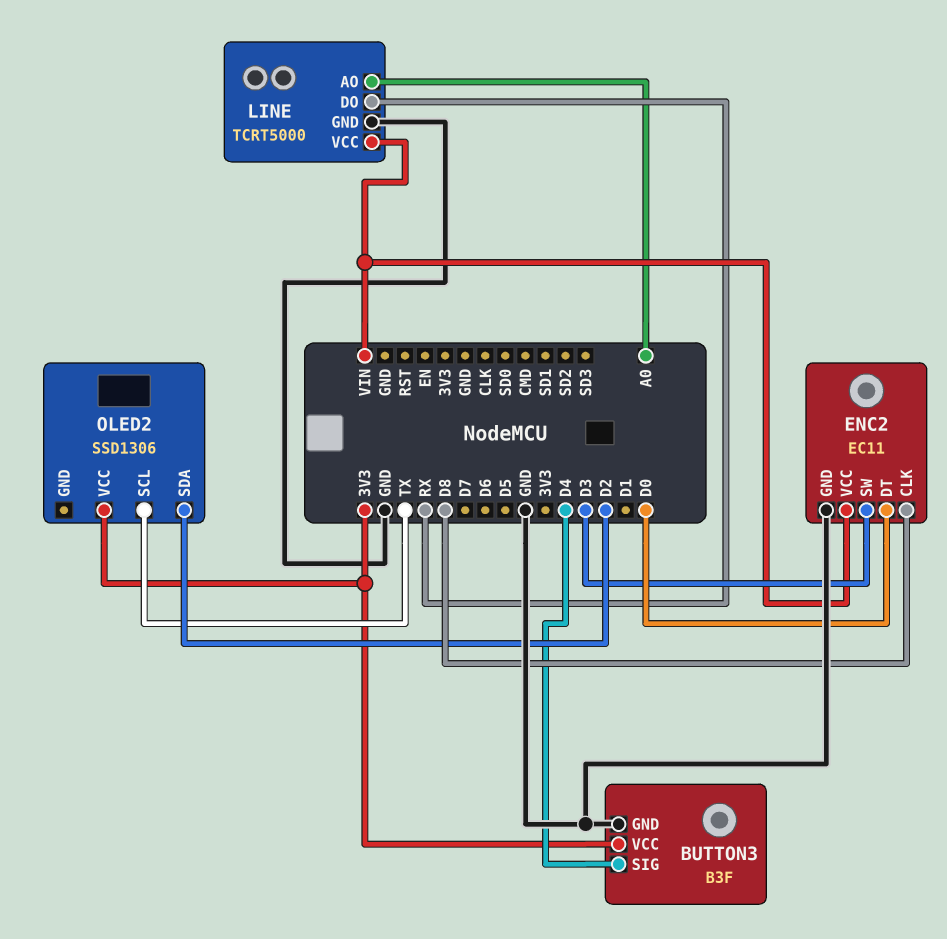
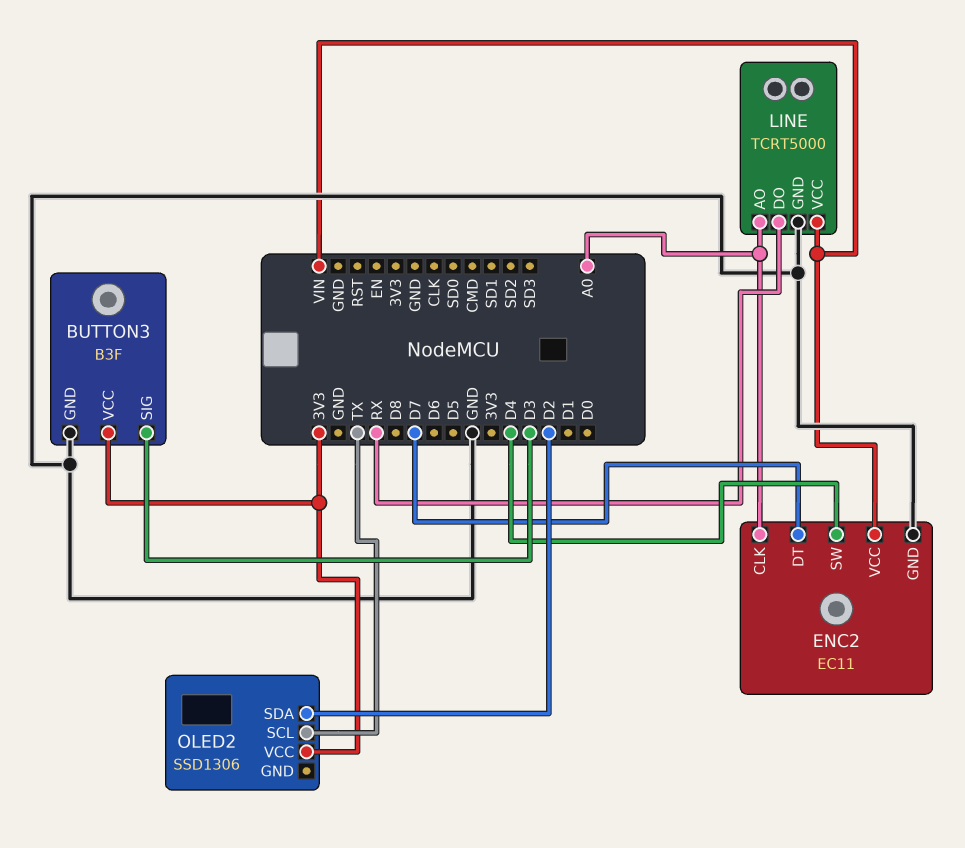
BUTTON3 pin SIG: D4 -> D3
ENC2 pin CLK: D8 -> A0
ENC2 pin DT: D0 -> D7
ENC2 pin SW: D3 -> D4

